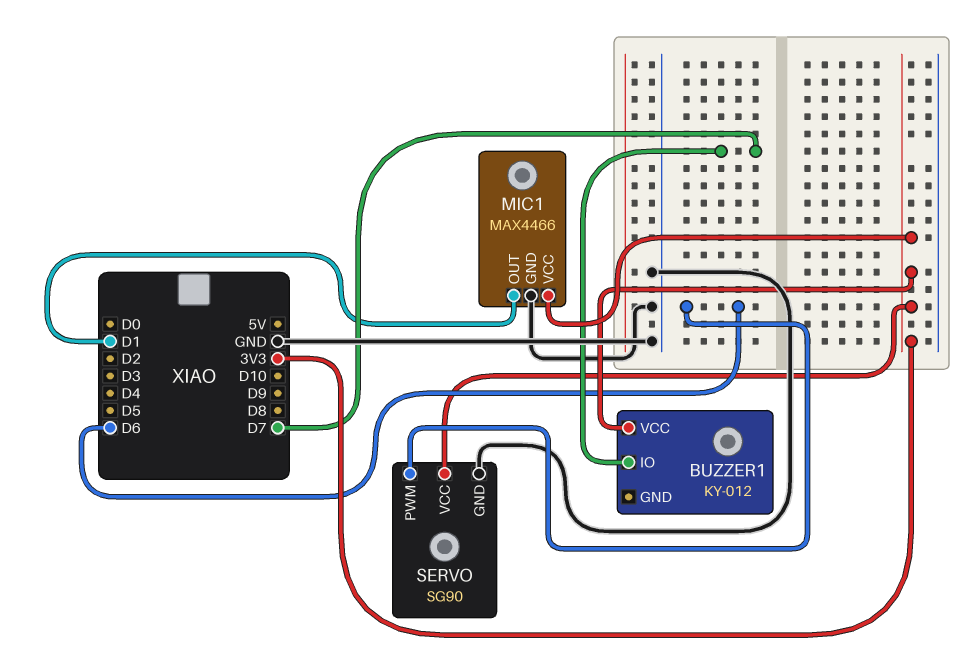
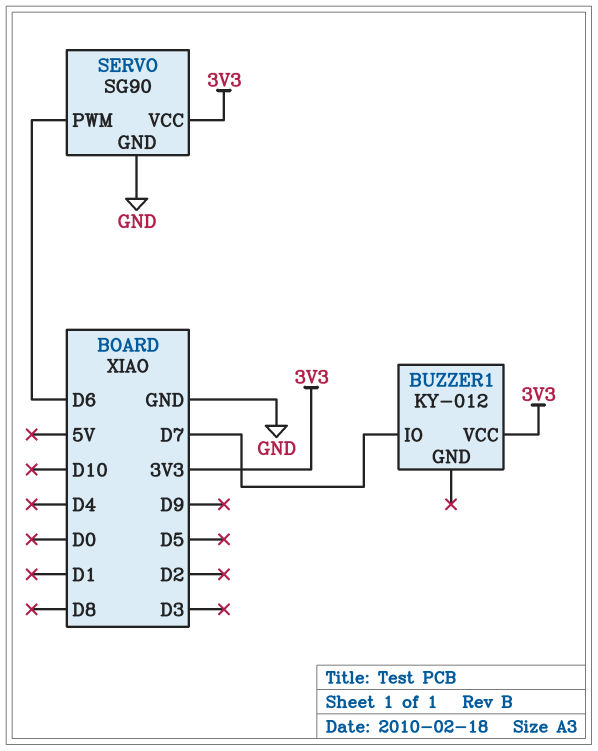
MIC1: MAX4466 -> none
MIC1 pin GND: GND -> none
MIC1 pin OUT: D1 -> none
MIC1 pin VCC: 3V3 -> none

